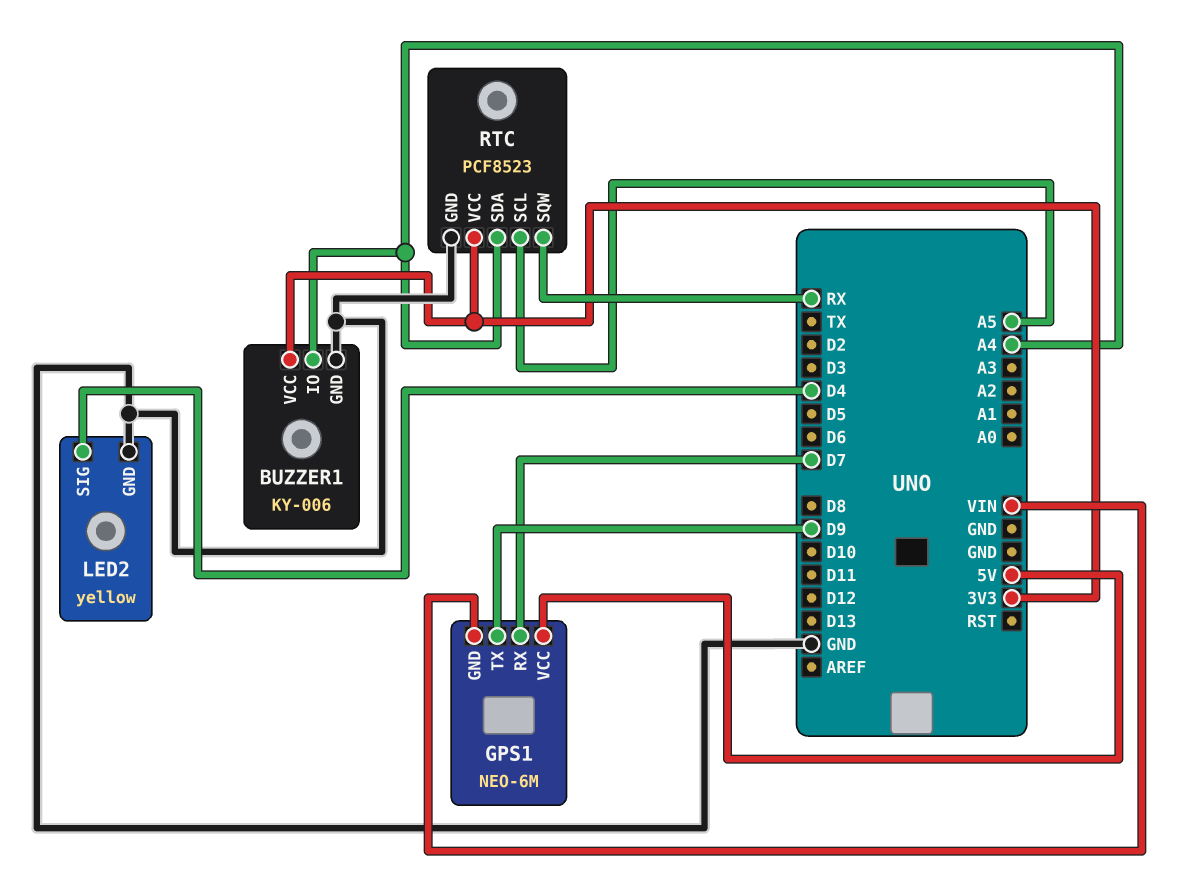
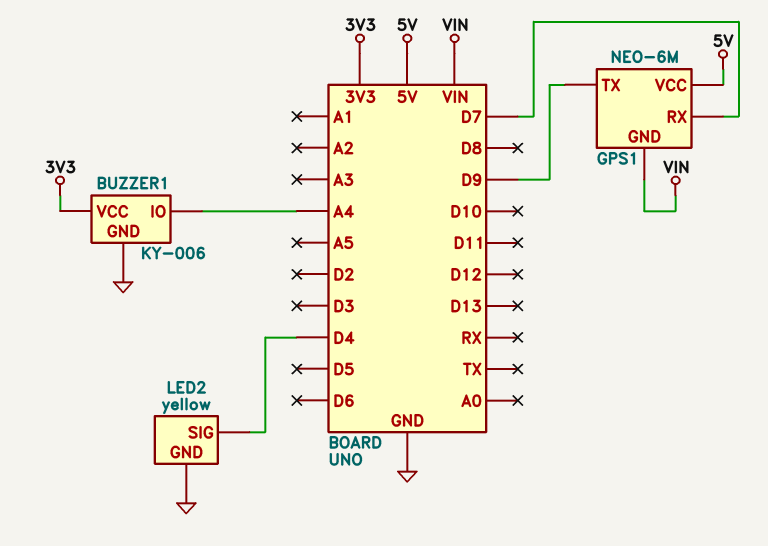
RTC: PCF8523 -> none
RTC pin GND: GND -> none
RTC pin SCL: A5 -> none
RTC pin SDA: A4 -> none
RTC pin SQW: RX -> none
RTC pin VCC: 3V3 -> none

